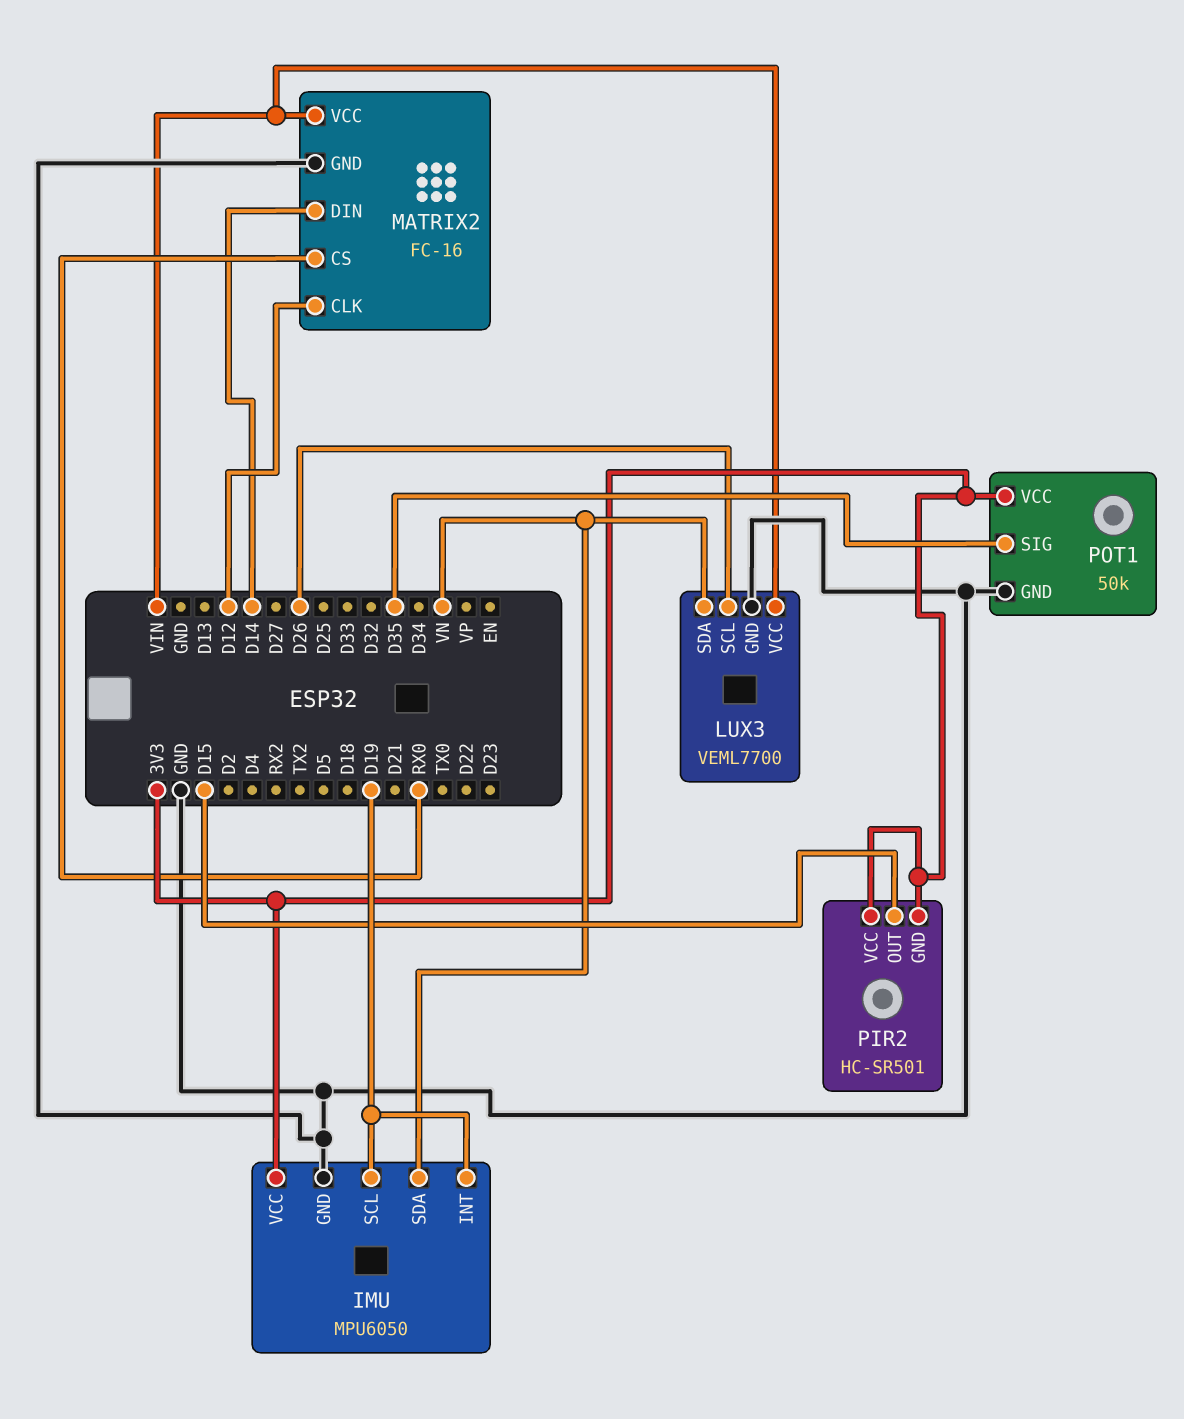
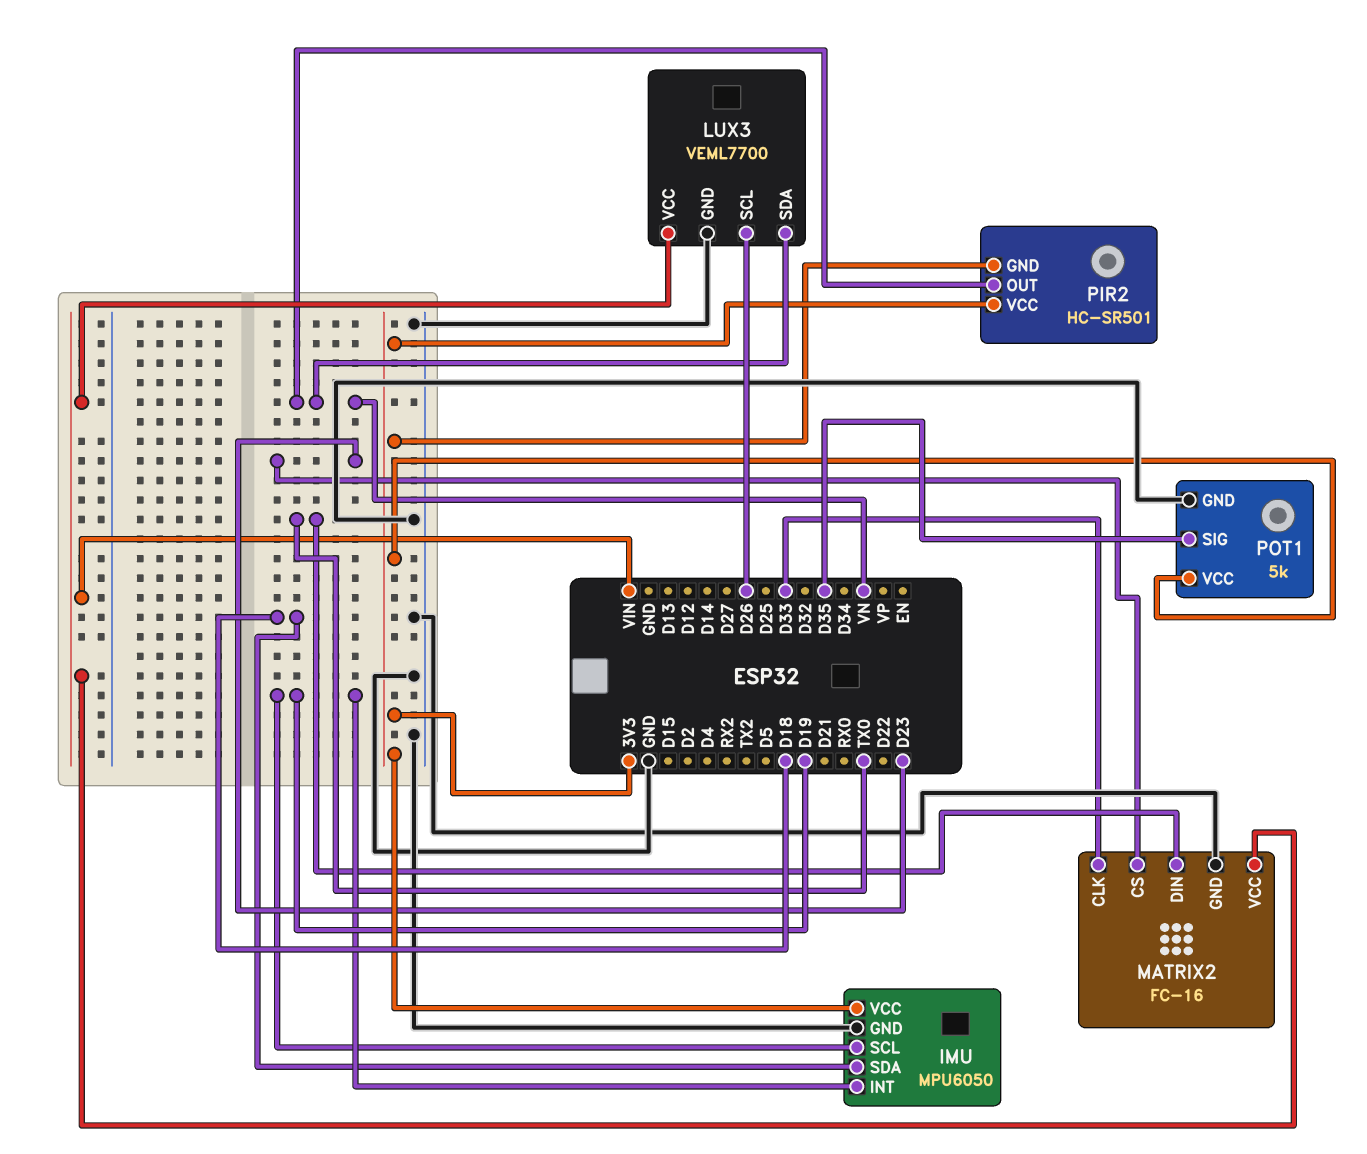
IMU pin SDA: VN -> D18
MATRIX2 pin CLK: D12 -> D33
MATRIX2 pin CS: RX0 -> D23
MATRIX2 pin DIN: D14 -> TX0
PIR2 pin OUT: D15 -> VN
POT1: 50k -> 5k

